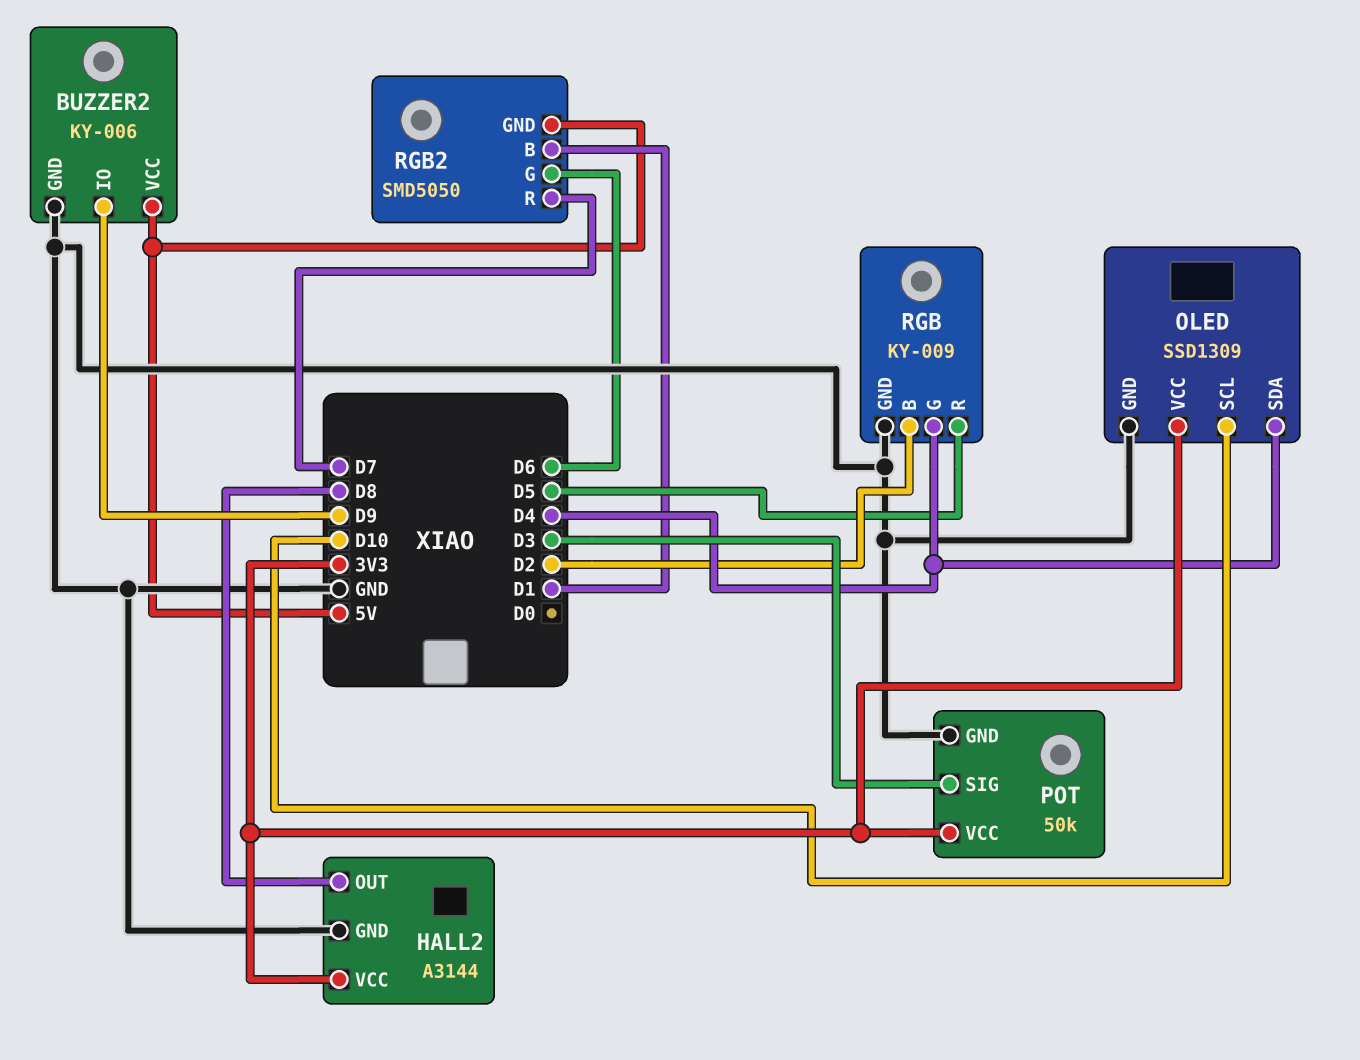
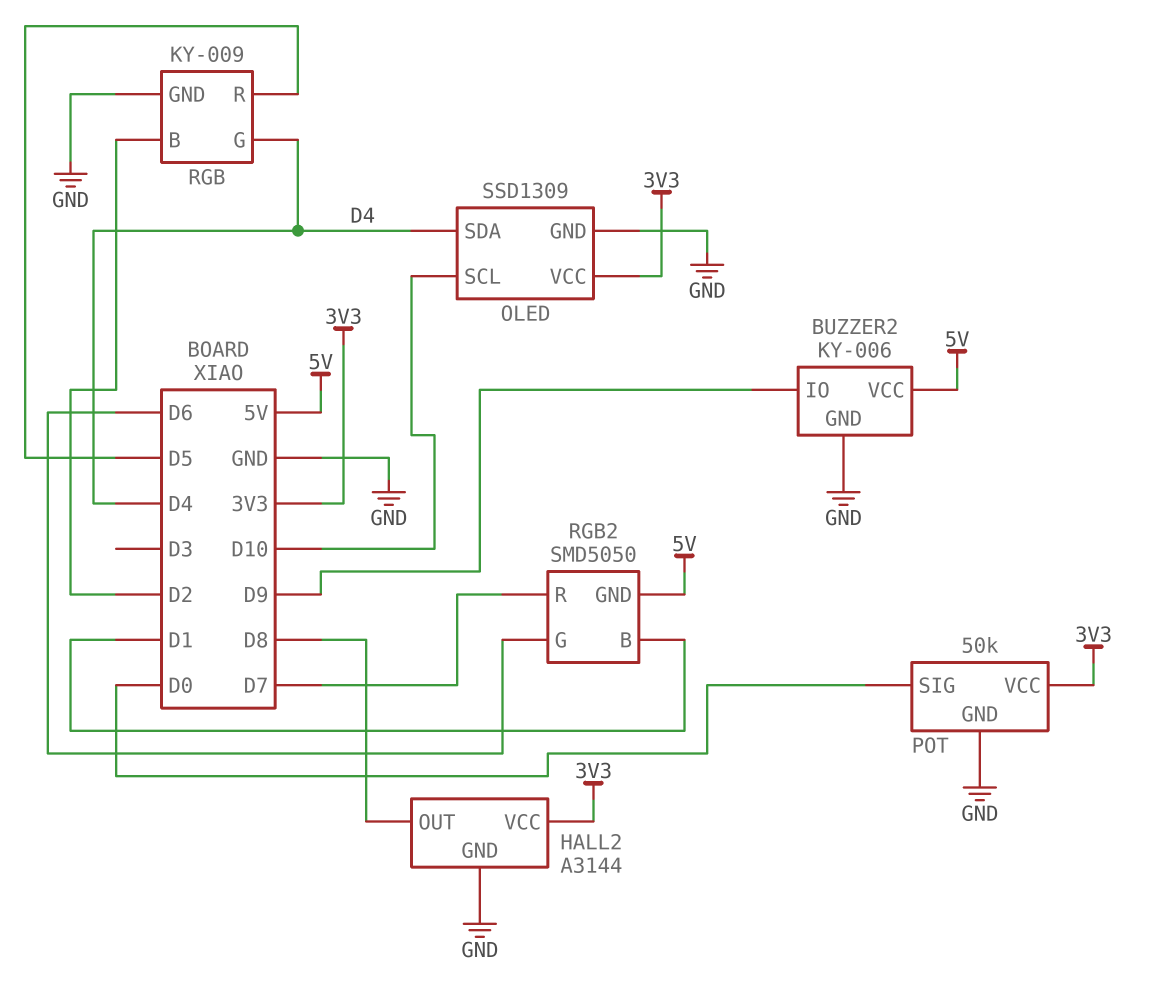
POT pin SIG: D3 -> D0

